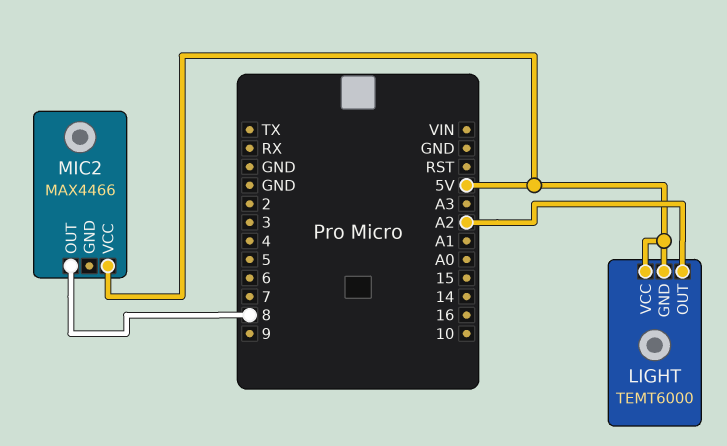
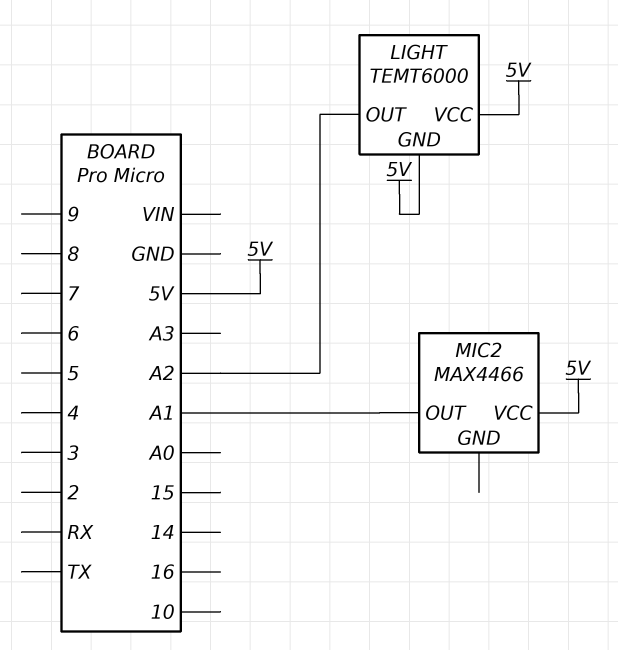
MIC2 pin OUT: 8 -> A1

